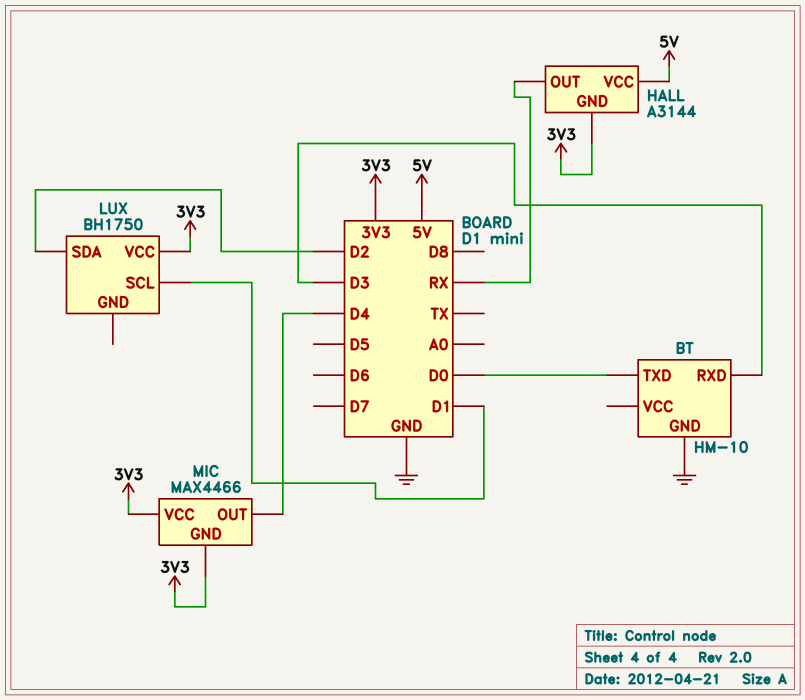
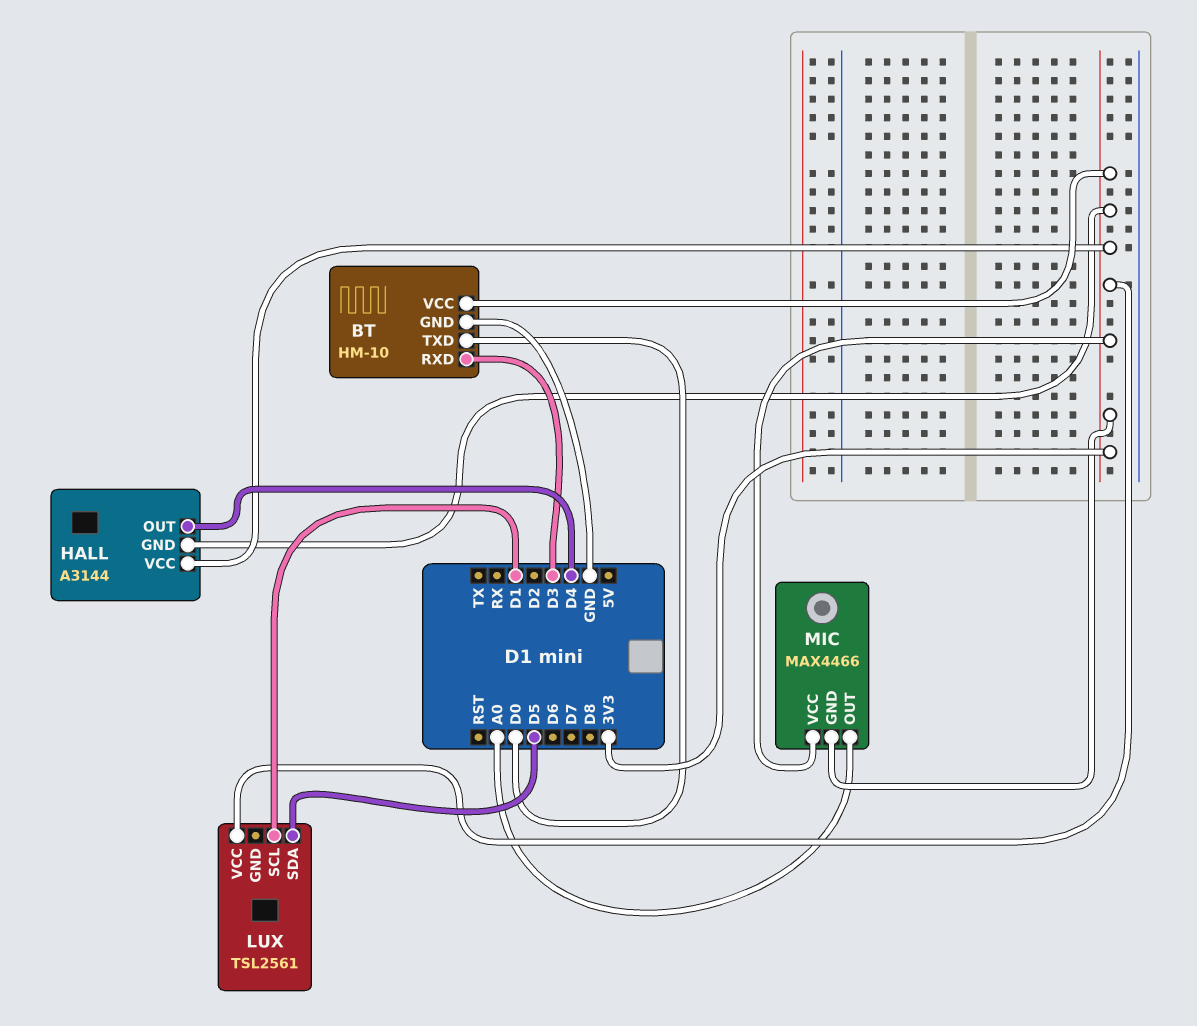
BT pin VCC: none -> 3V3
HALL pin OUT: RX -> D4
HALL pin VCC: 5V -> 3V3
LUX: BH1750 -> TSL2561
LUX pin SDA: D2 -> D5
MIC pin OUT: D4 -> A0

